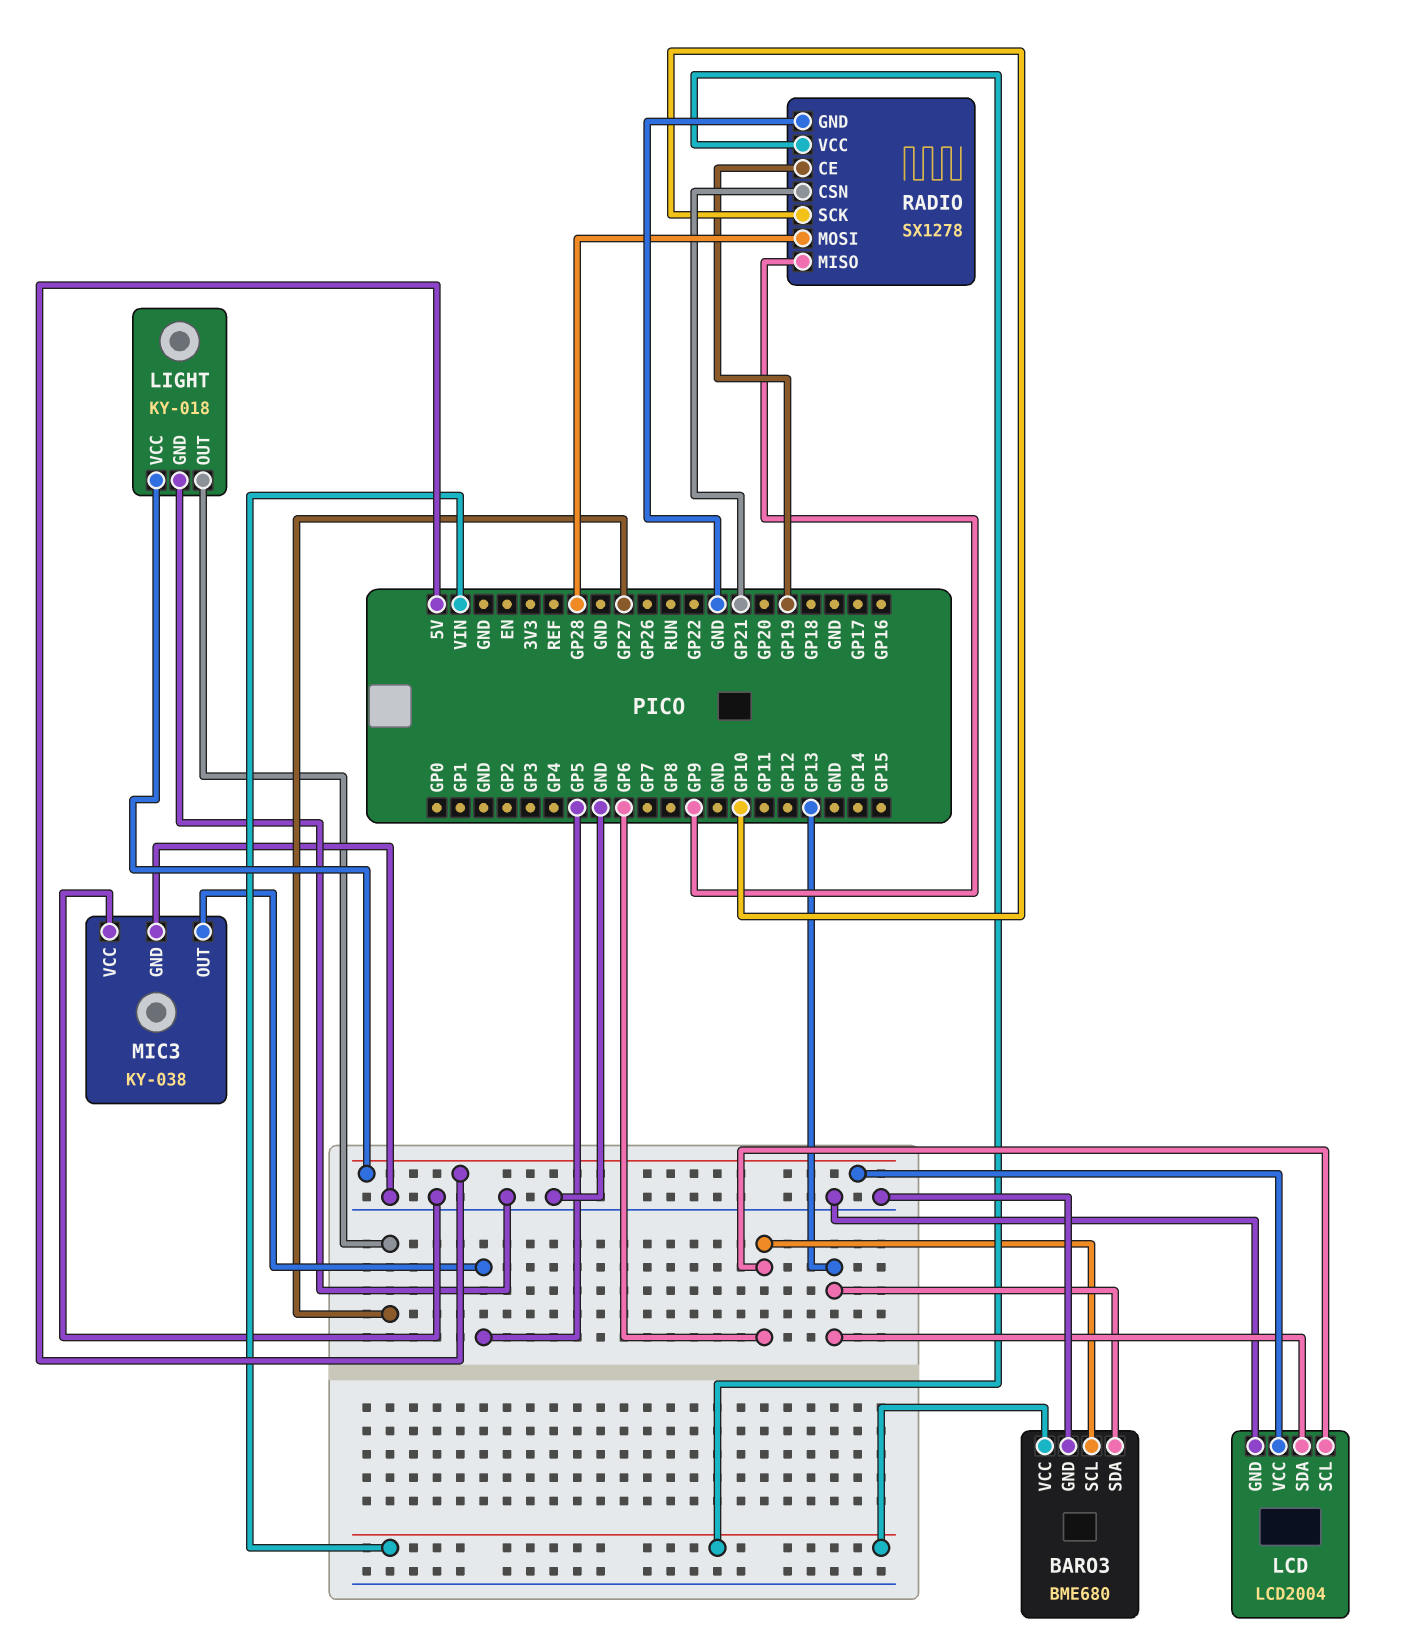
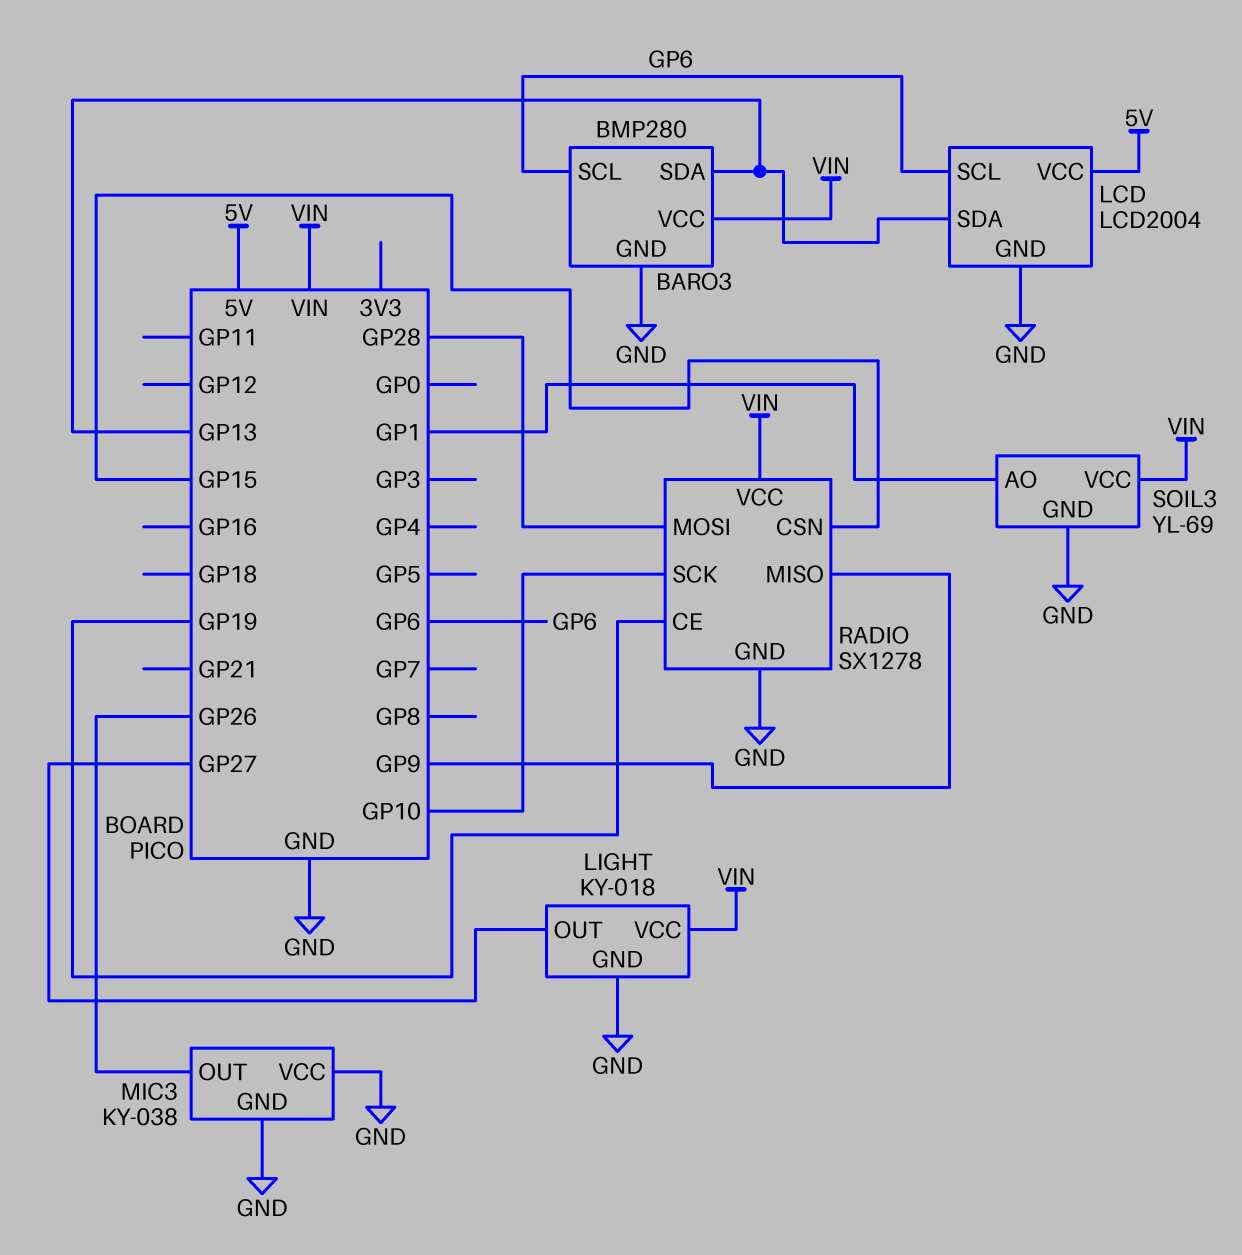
BARO3: BME680 -> BMP280
LIGHT pin VCC: 5V -> VIN
MIC3 pin OUT: GP5 -> GP26
RADIO pin CSN: GP21 -> GP15
SOIL3: none -> YL-69
SOIL3 pin AO: none -> GP1
SOIL3 pin GND: none -> GND
SOIL3 pin VCC: none -> VIN

